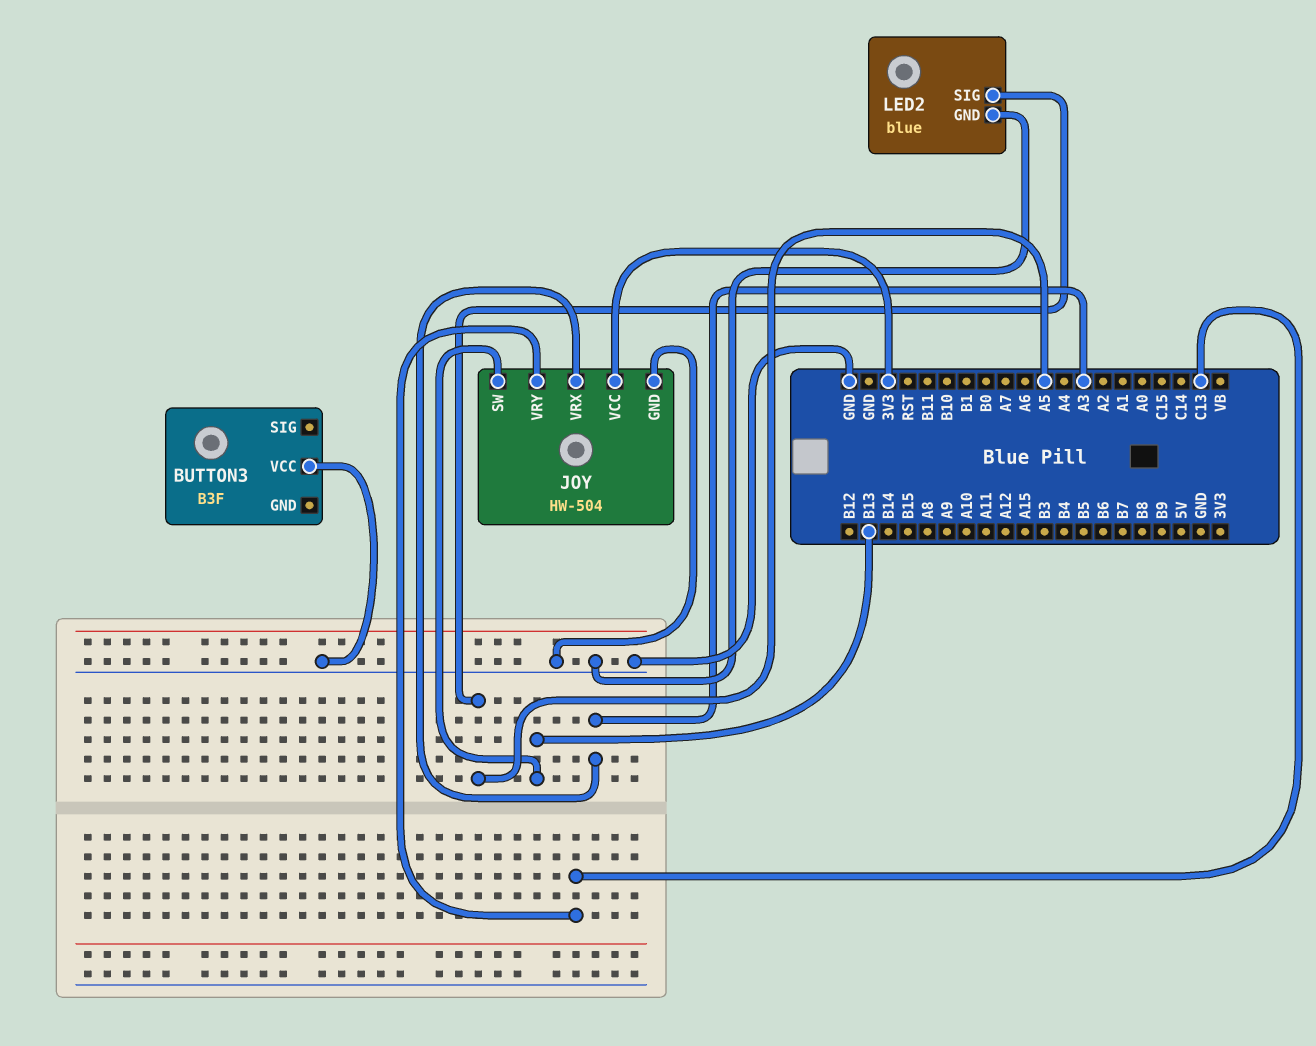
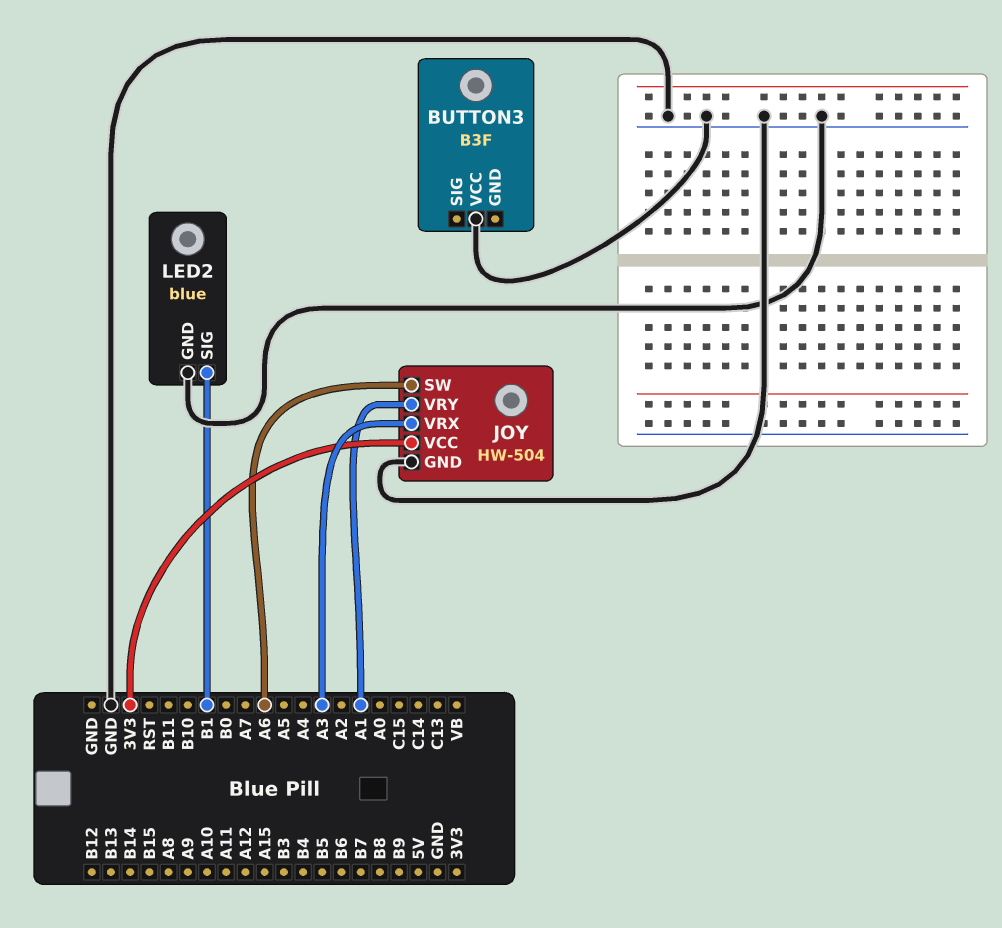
JOY pin SW: B13 -> A6
JOY pin VRY: C13 -> A1
LED2 pin SIG: A5 -> B1

